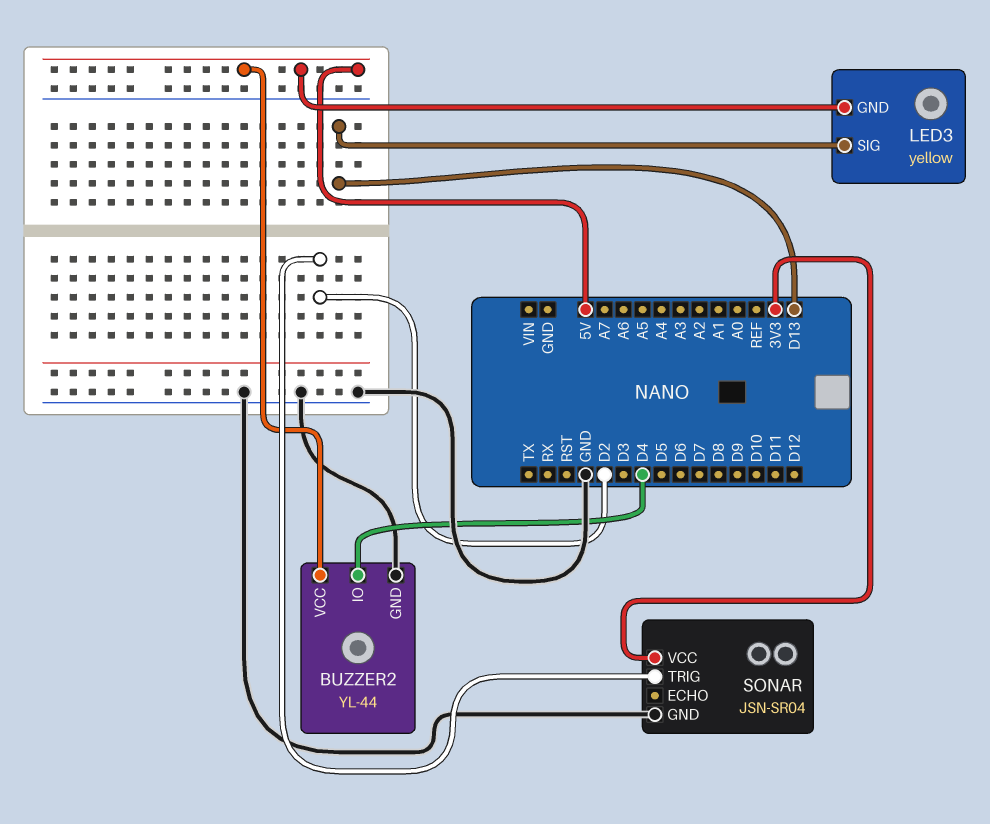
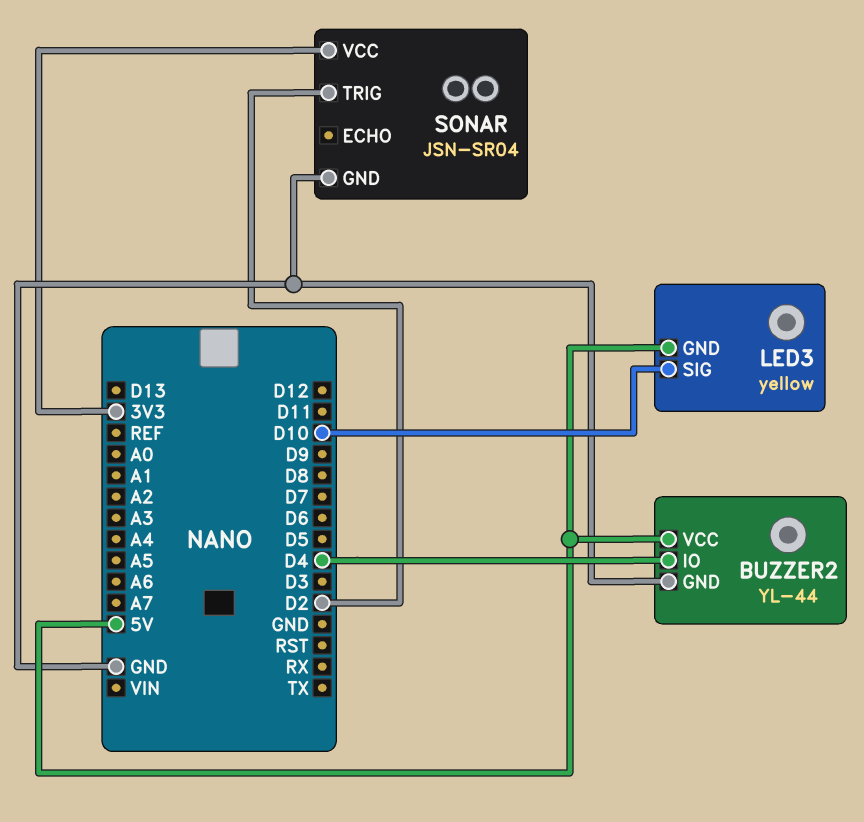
LED3 pin SIG: D13 -> D10

